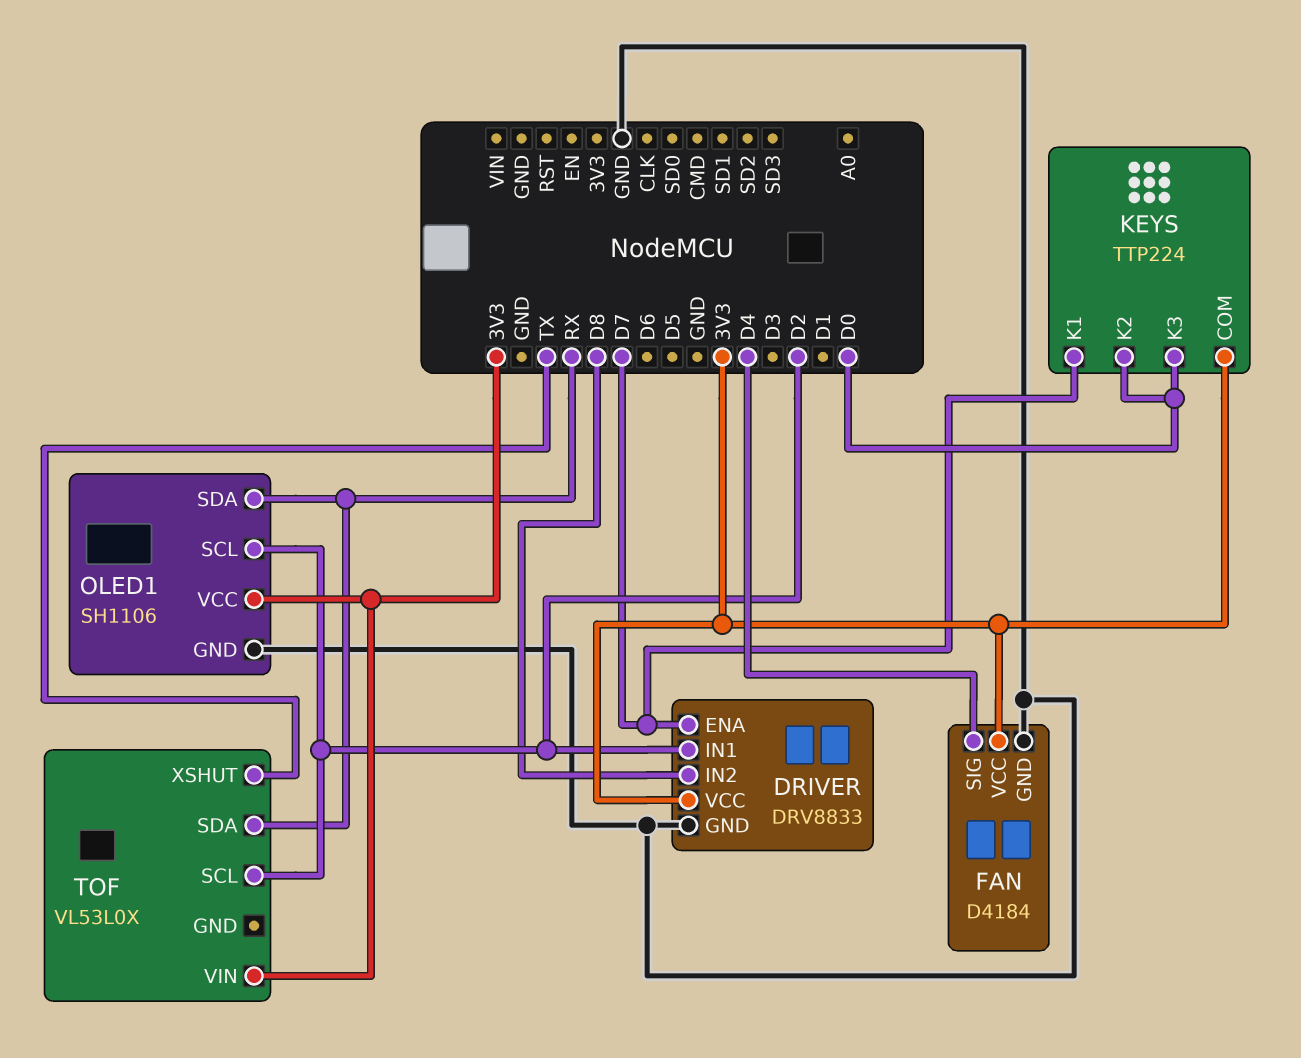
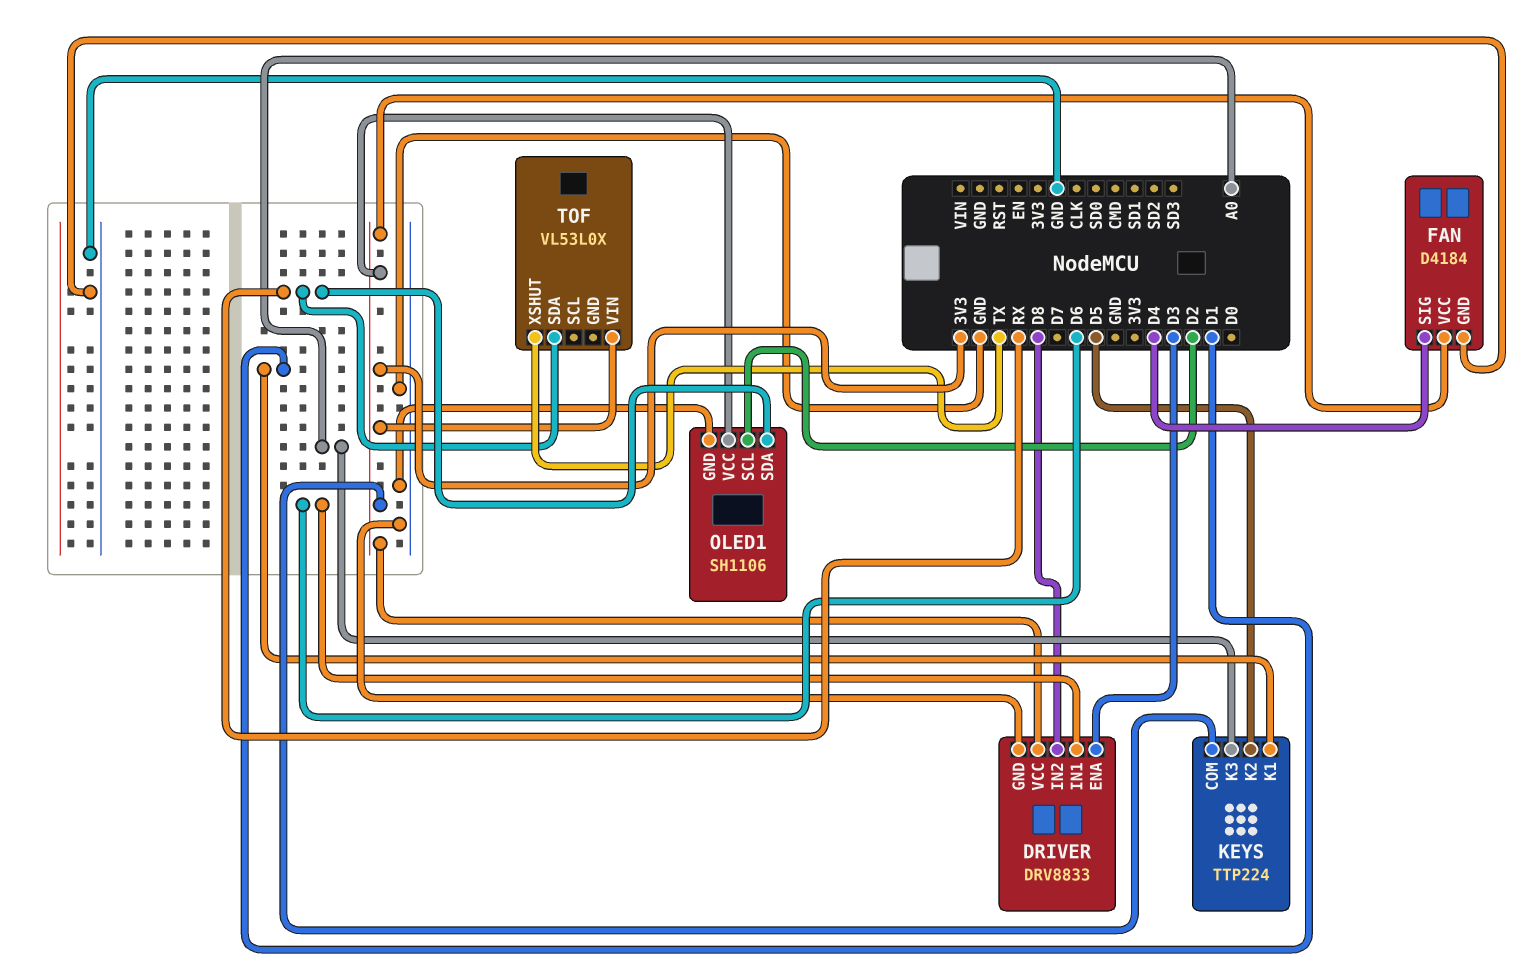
DRIVER pin ENA: D7 -> D3
DRIVER pin IN1: D2 -> D6
KEYS pin K1: D7 -> D1
KEYS pin K2: D0 -> D5
KEYS pin K3: D0 -> A0
TOF pin SCL: D2 -> none

